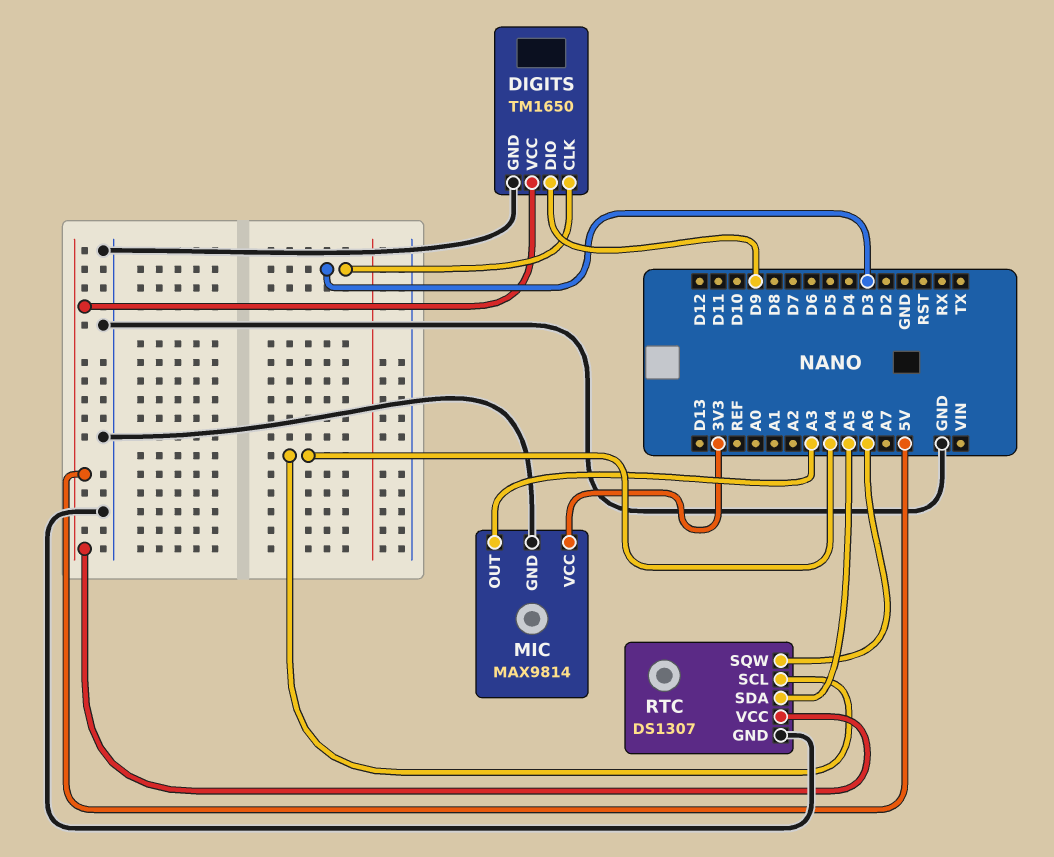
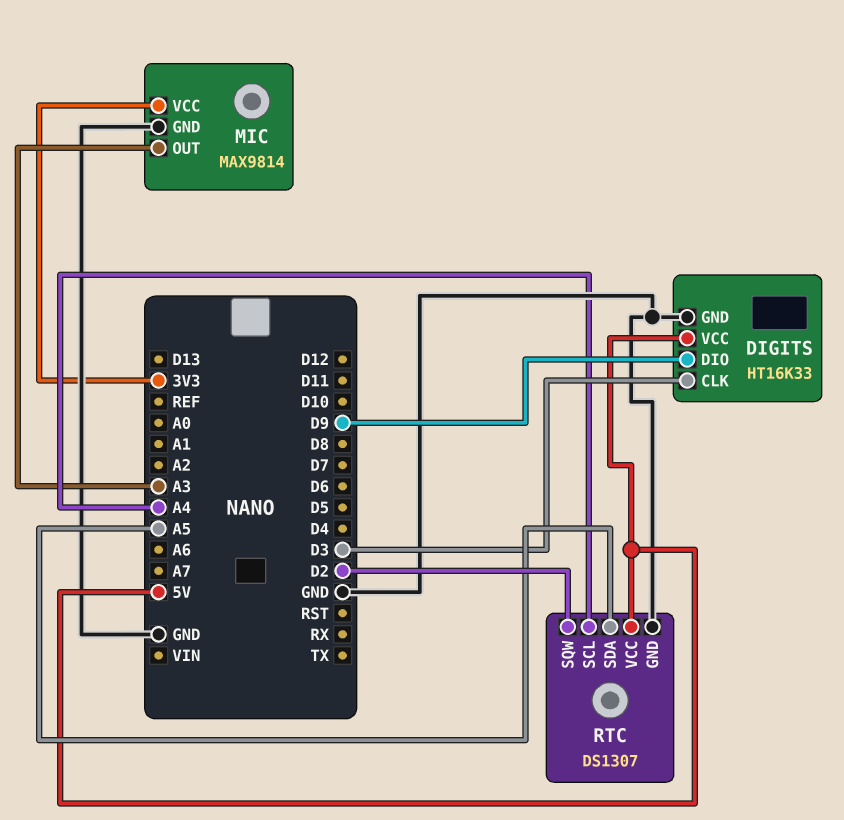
DIGITS: TM1650 -> HT16K33
RTC pin SQW: A6 -> D2

